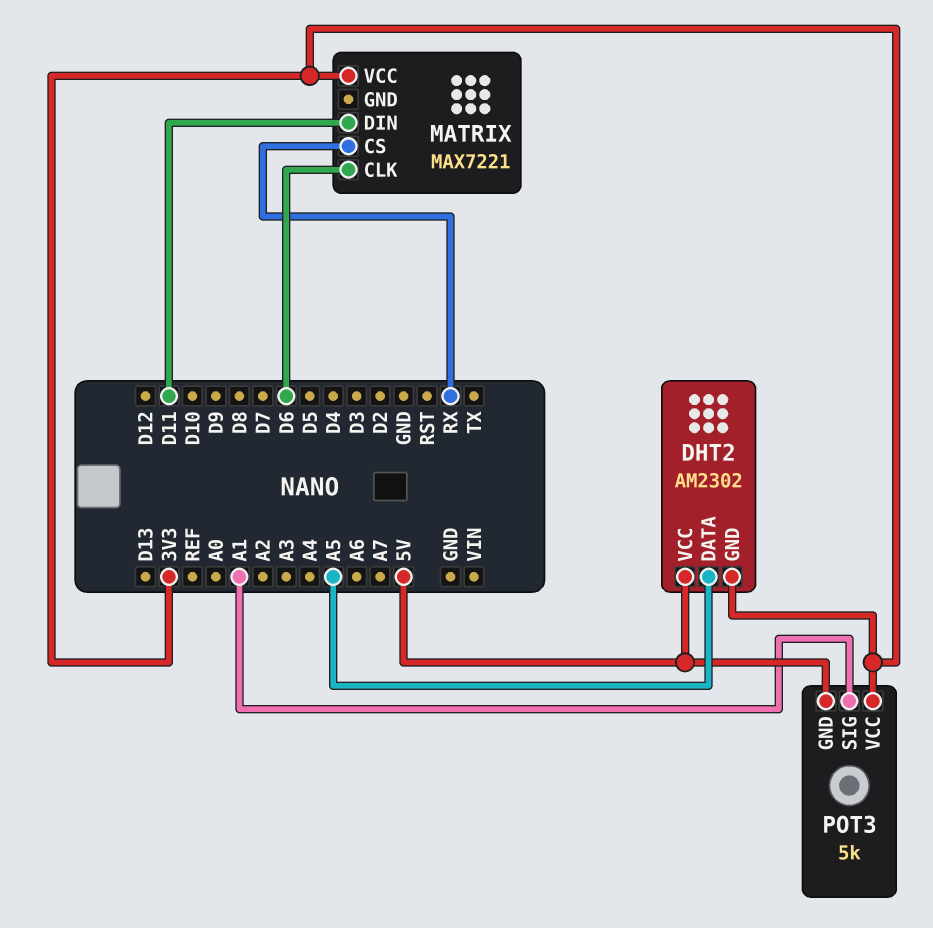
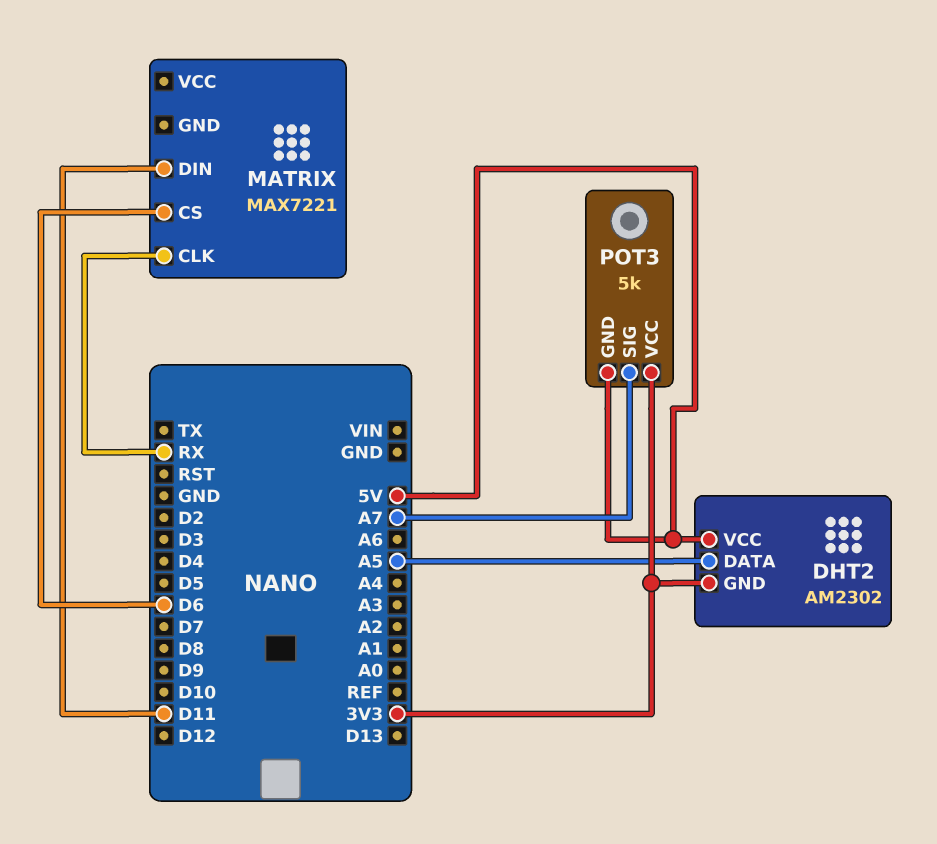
MATRIX pin CLK: D6 -> RX
MATRIX pin CS: RX -> D6
MATRIX pin VCC: 3V3 -> none
POT3 pin SIG: A1 -> A7

